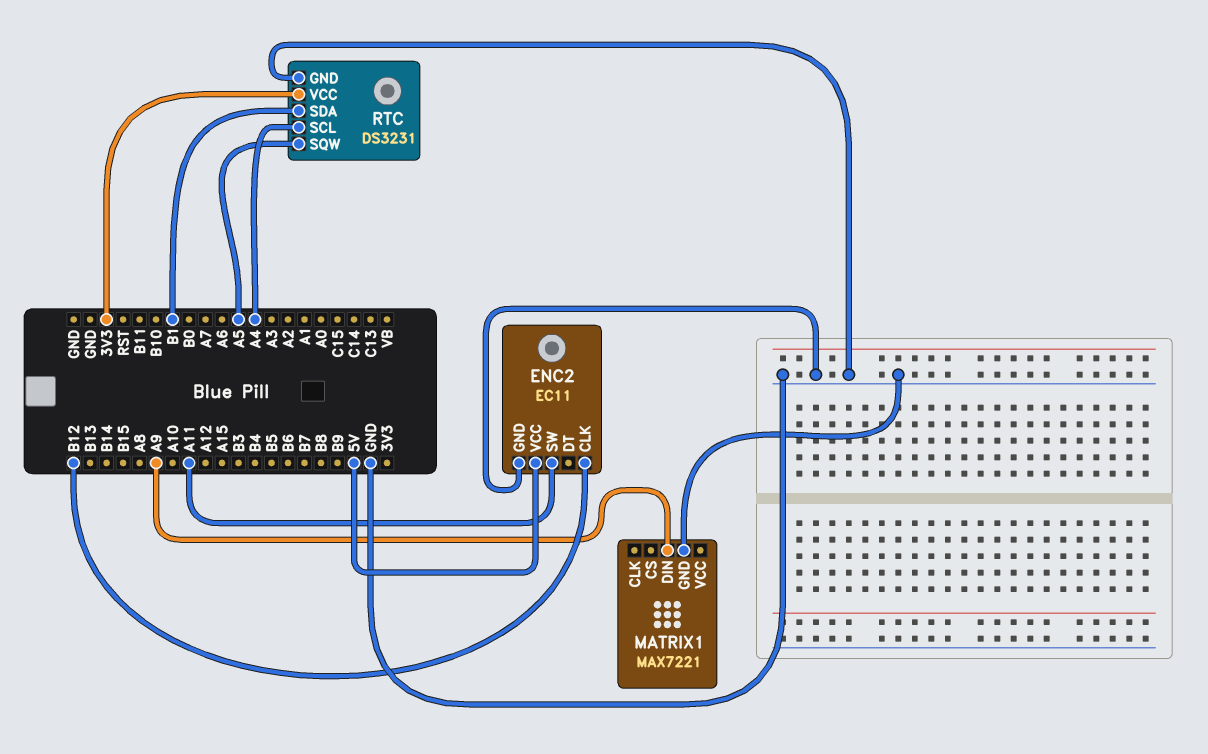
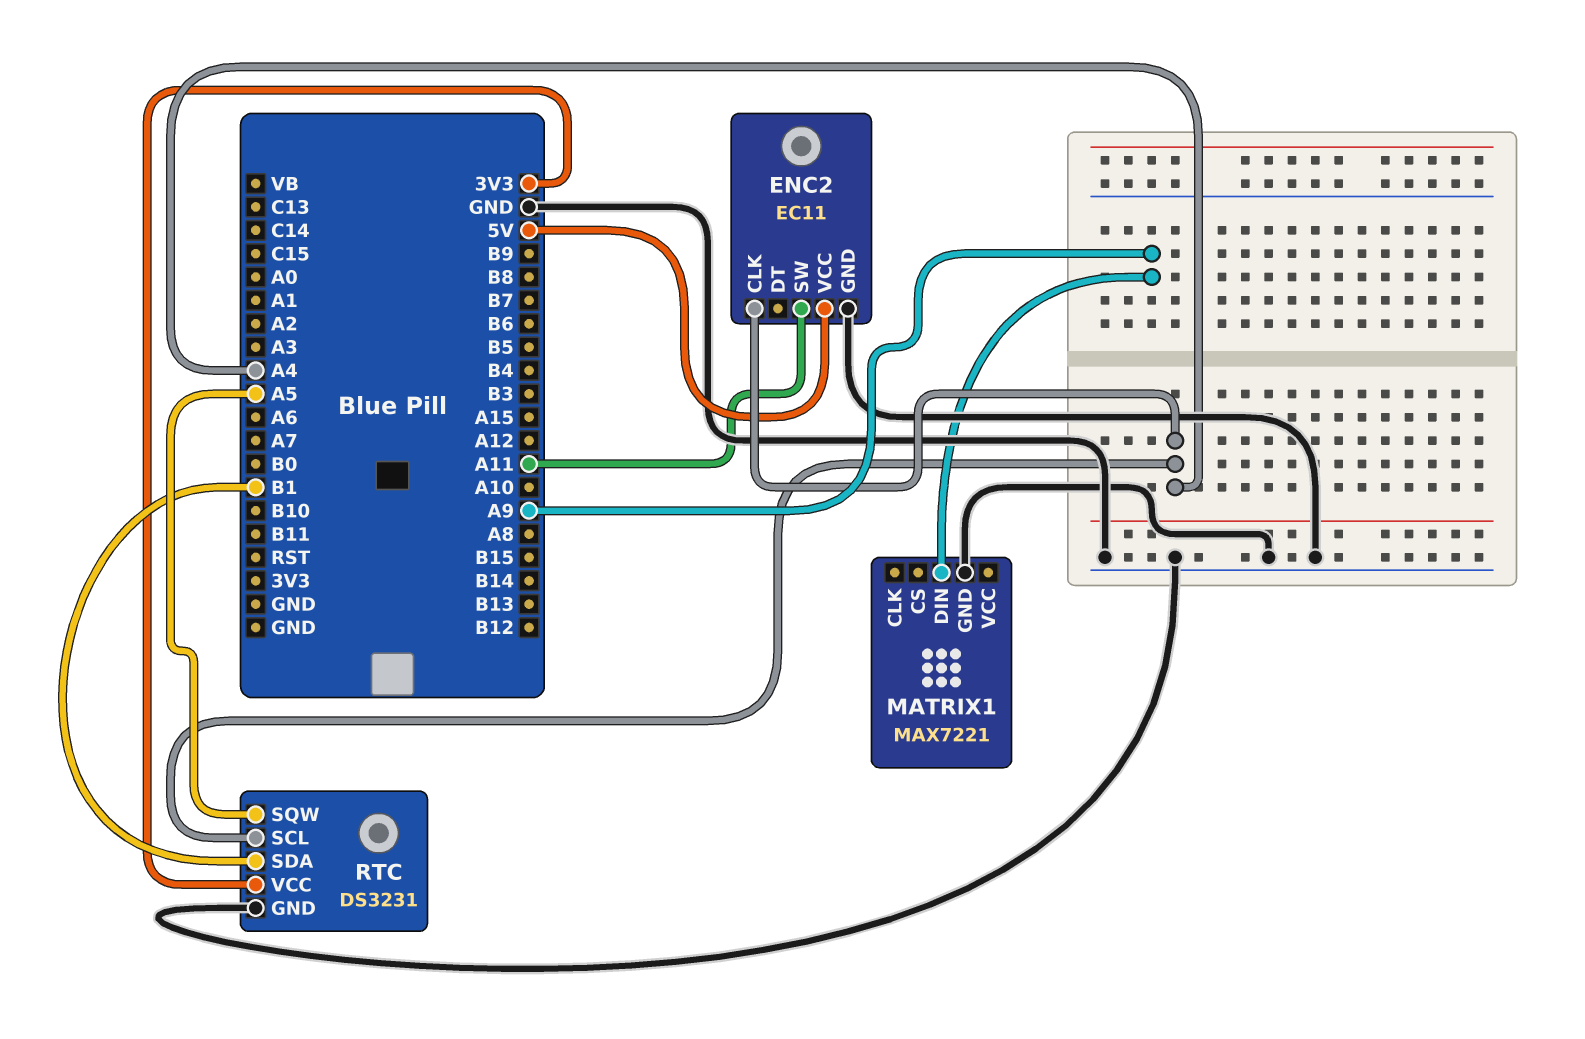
ENC2 pin CLK: B12 -> A4

